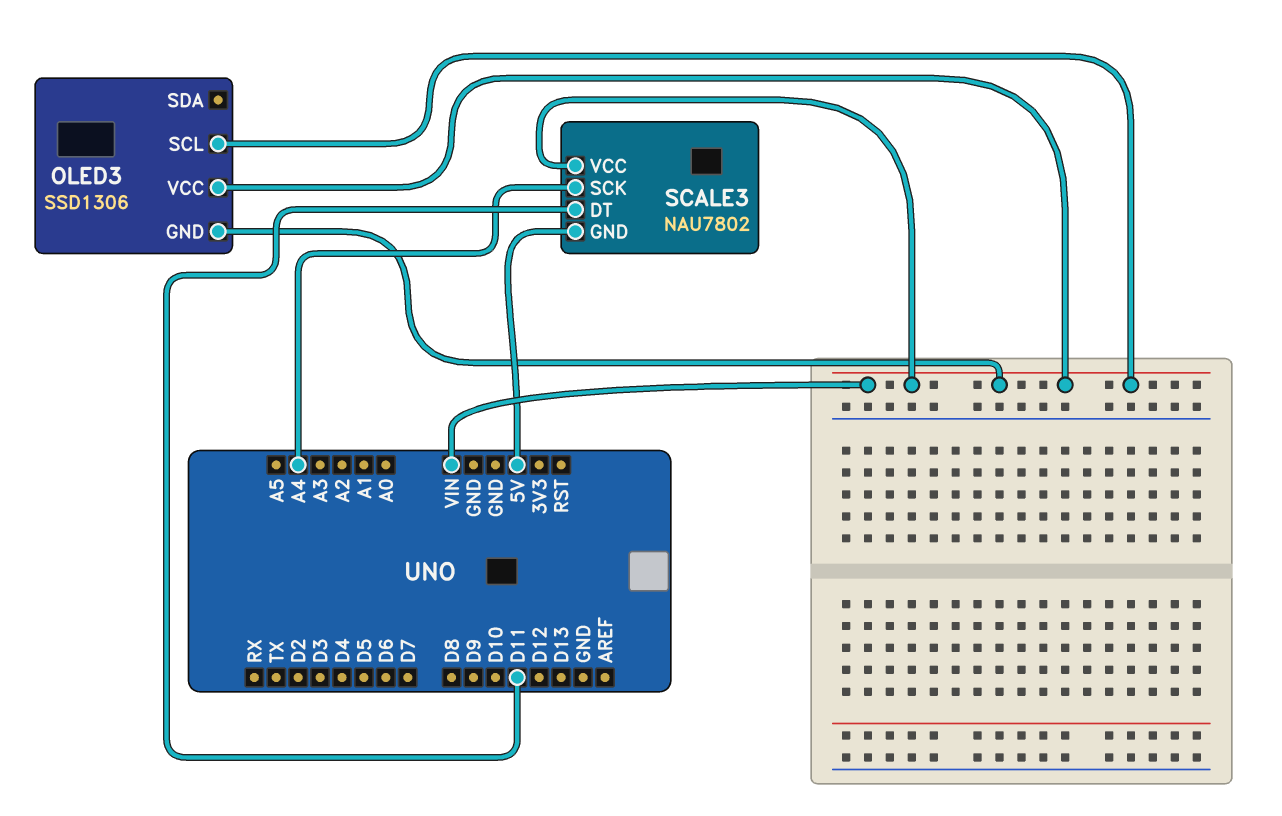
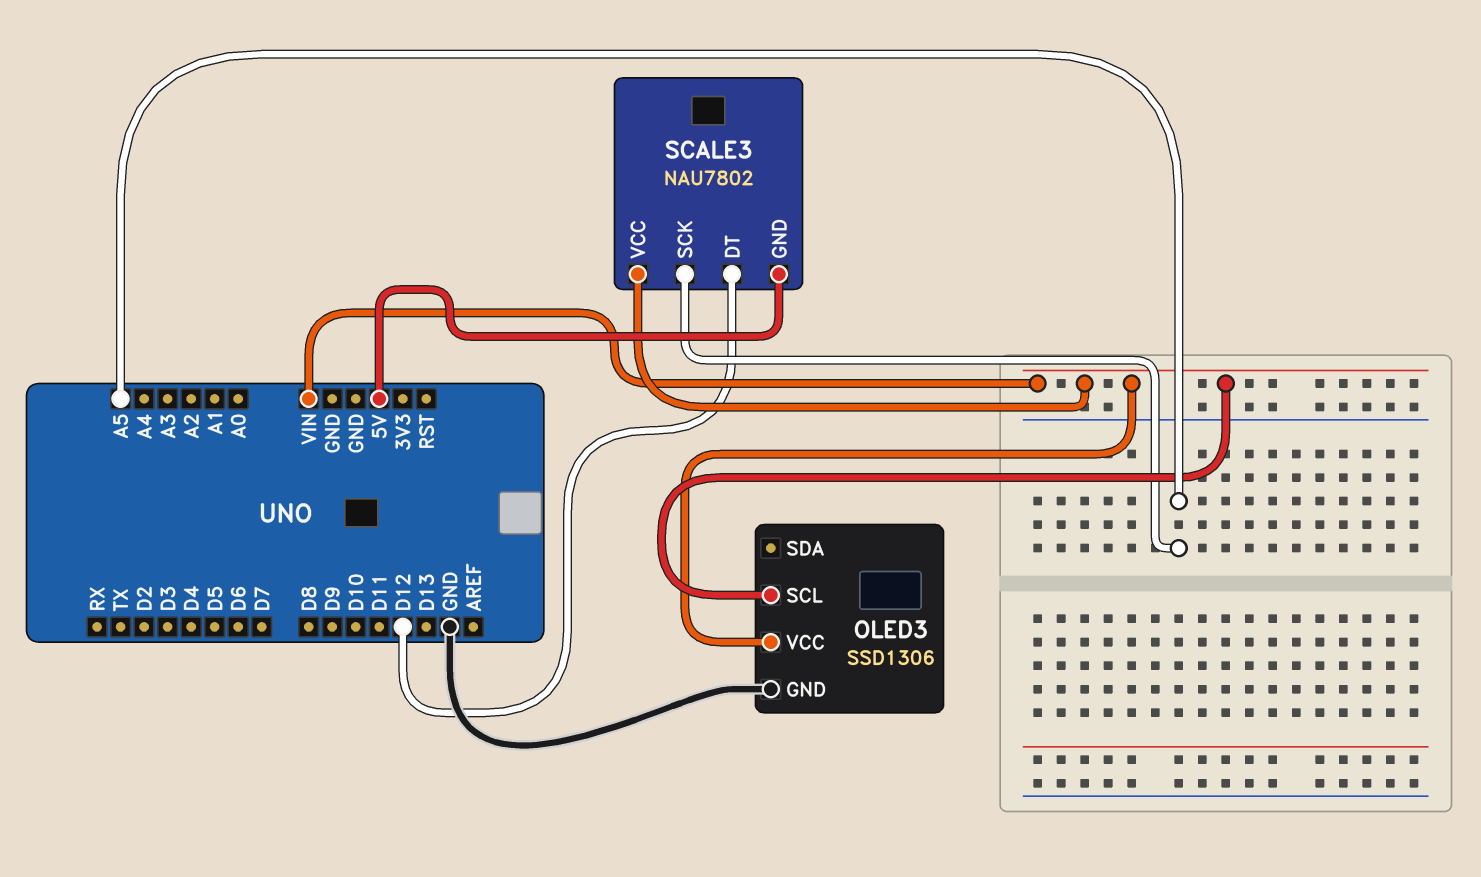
OLED3 pin GND: VIN -> GND
SCALE3 pin DT: D11 -> D12
SCALE3 pin SCK: A4 -> A5

